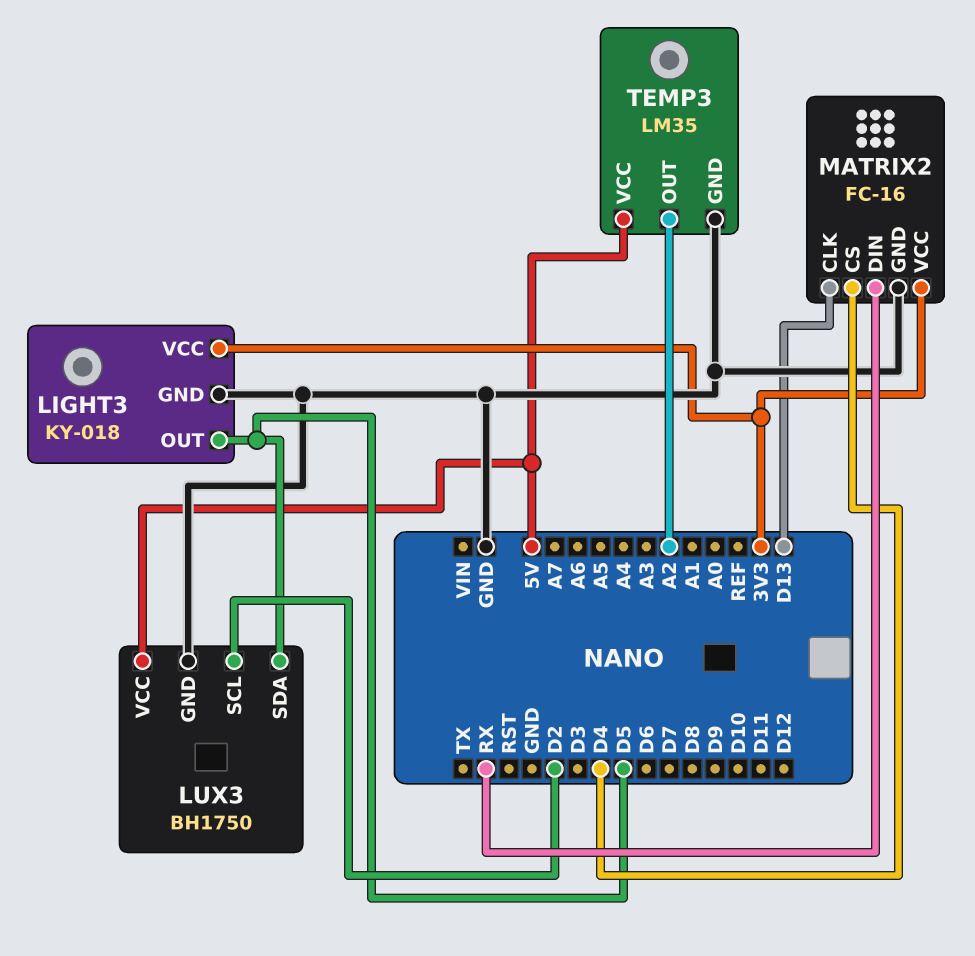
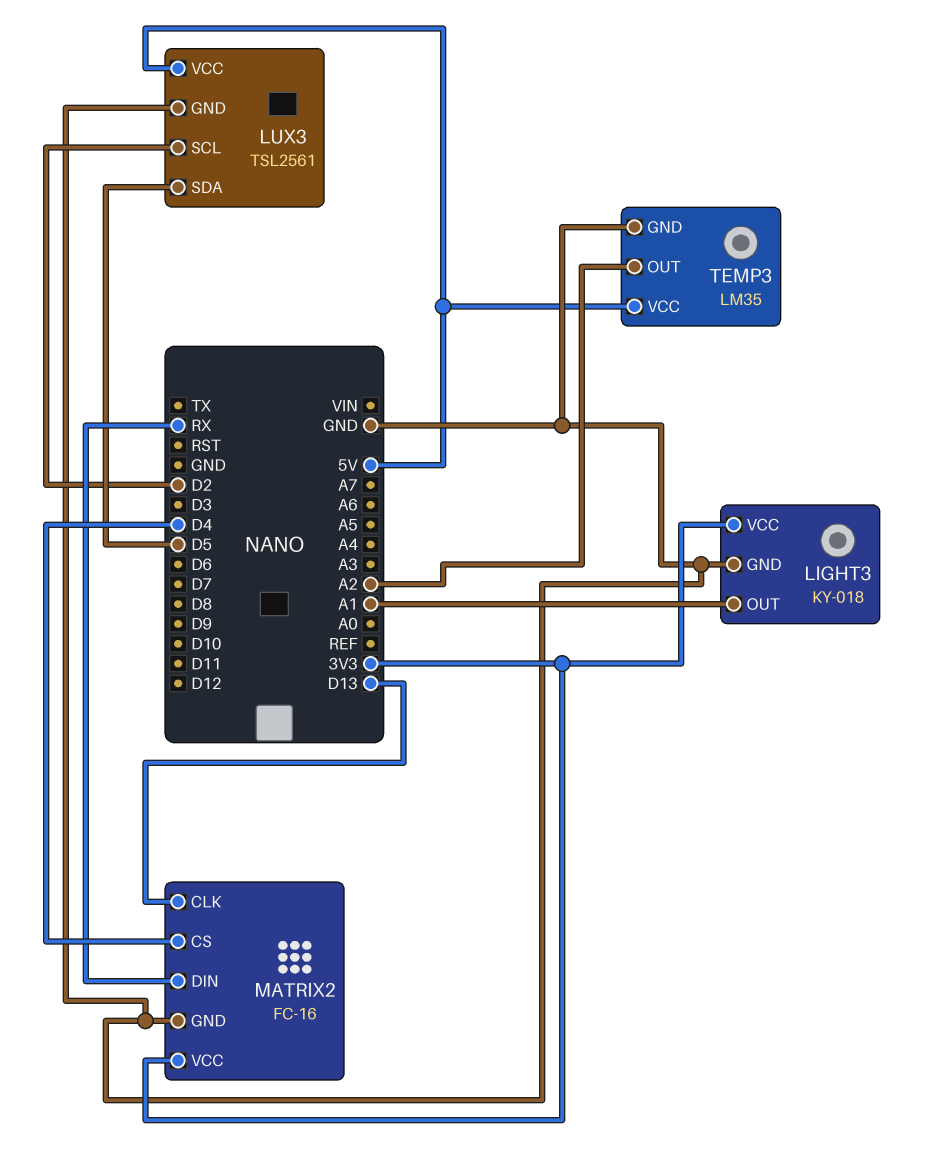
LIGHT3 pin OUT: D5 -> A1
LUX3: BH1750 -> TSL2561

